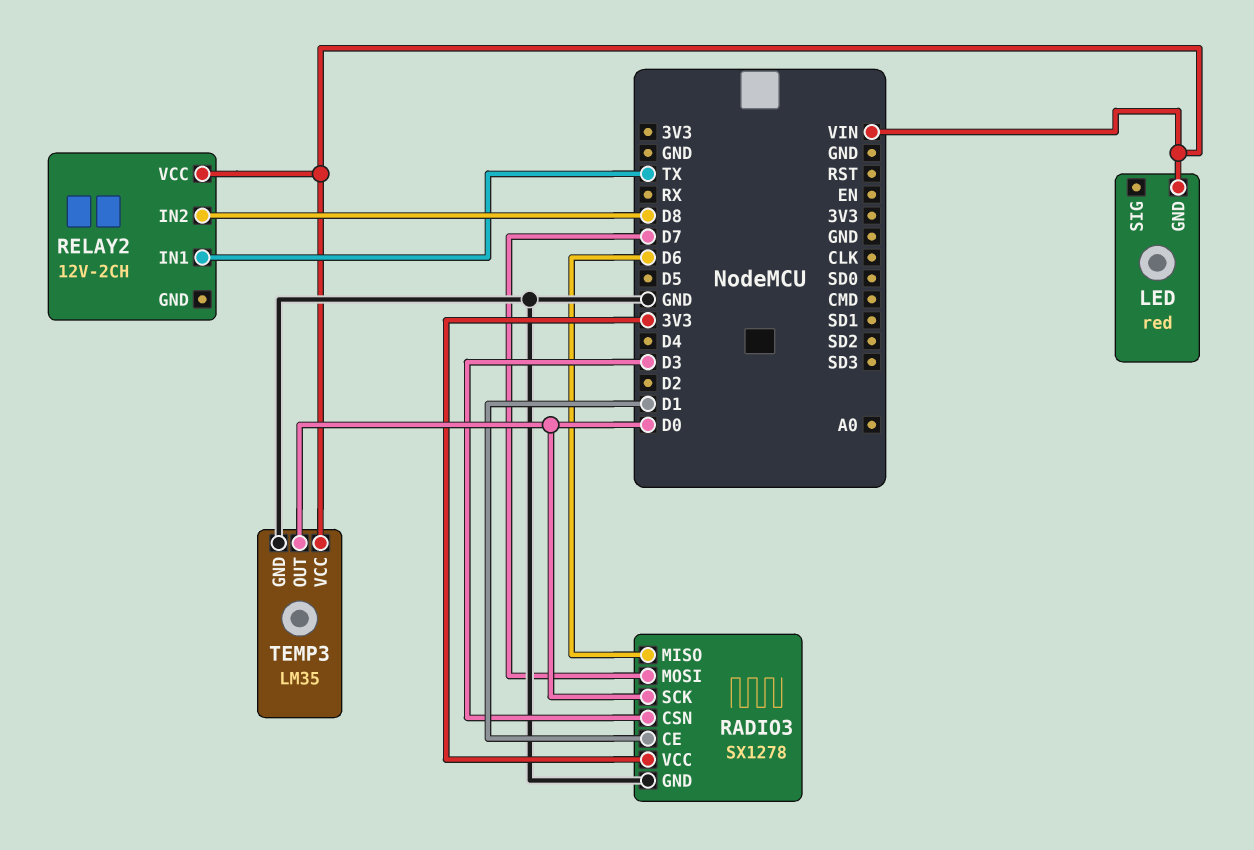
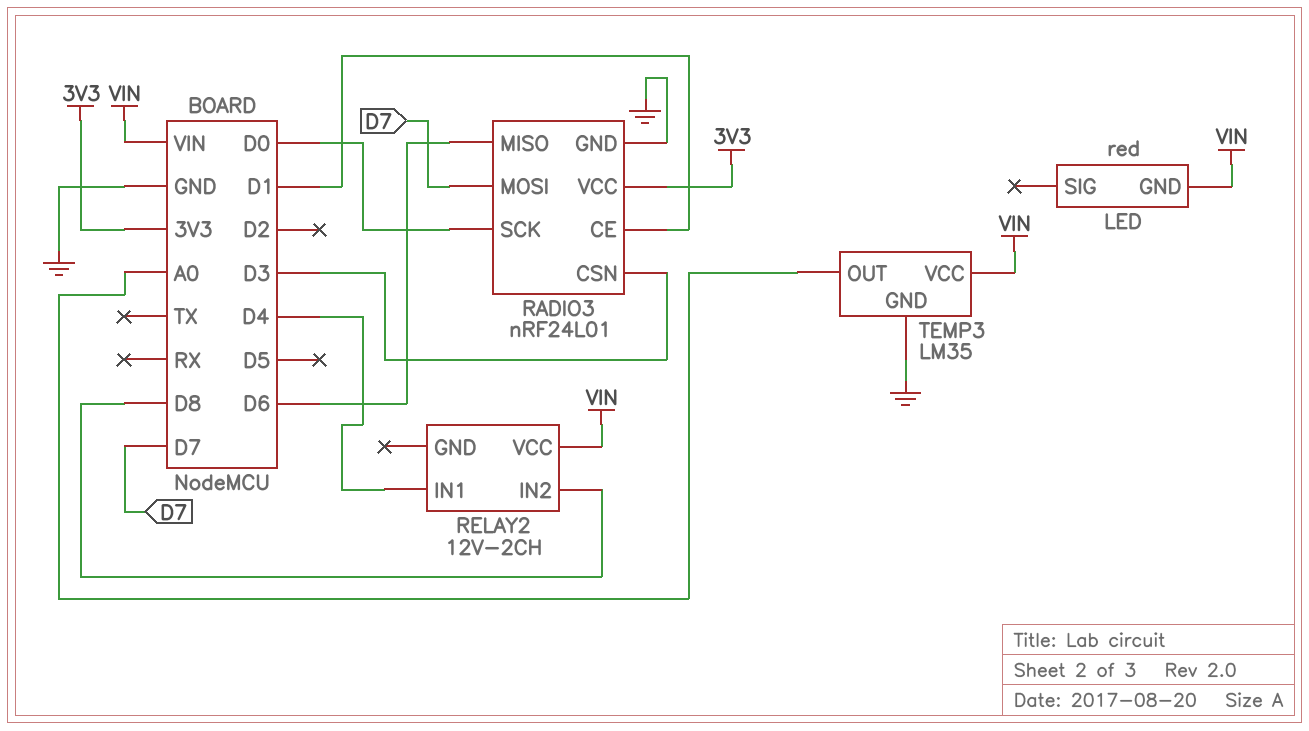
RADIO3: SX1278 -> nRF24L01
RELAY2 pin IN1: TX -> D4
TEMP3 pin OUT: D0 -> A0

